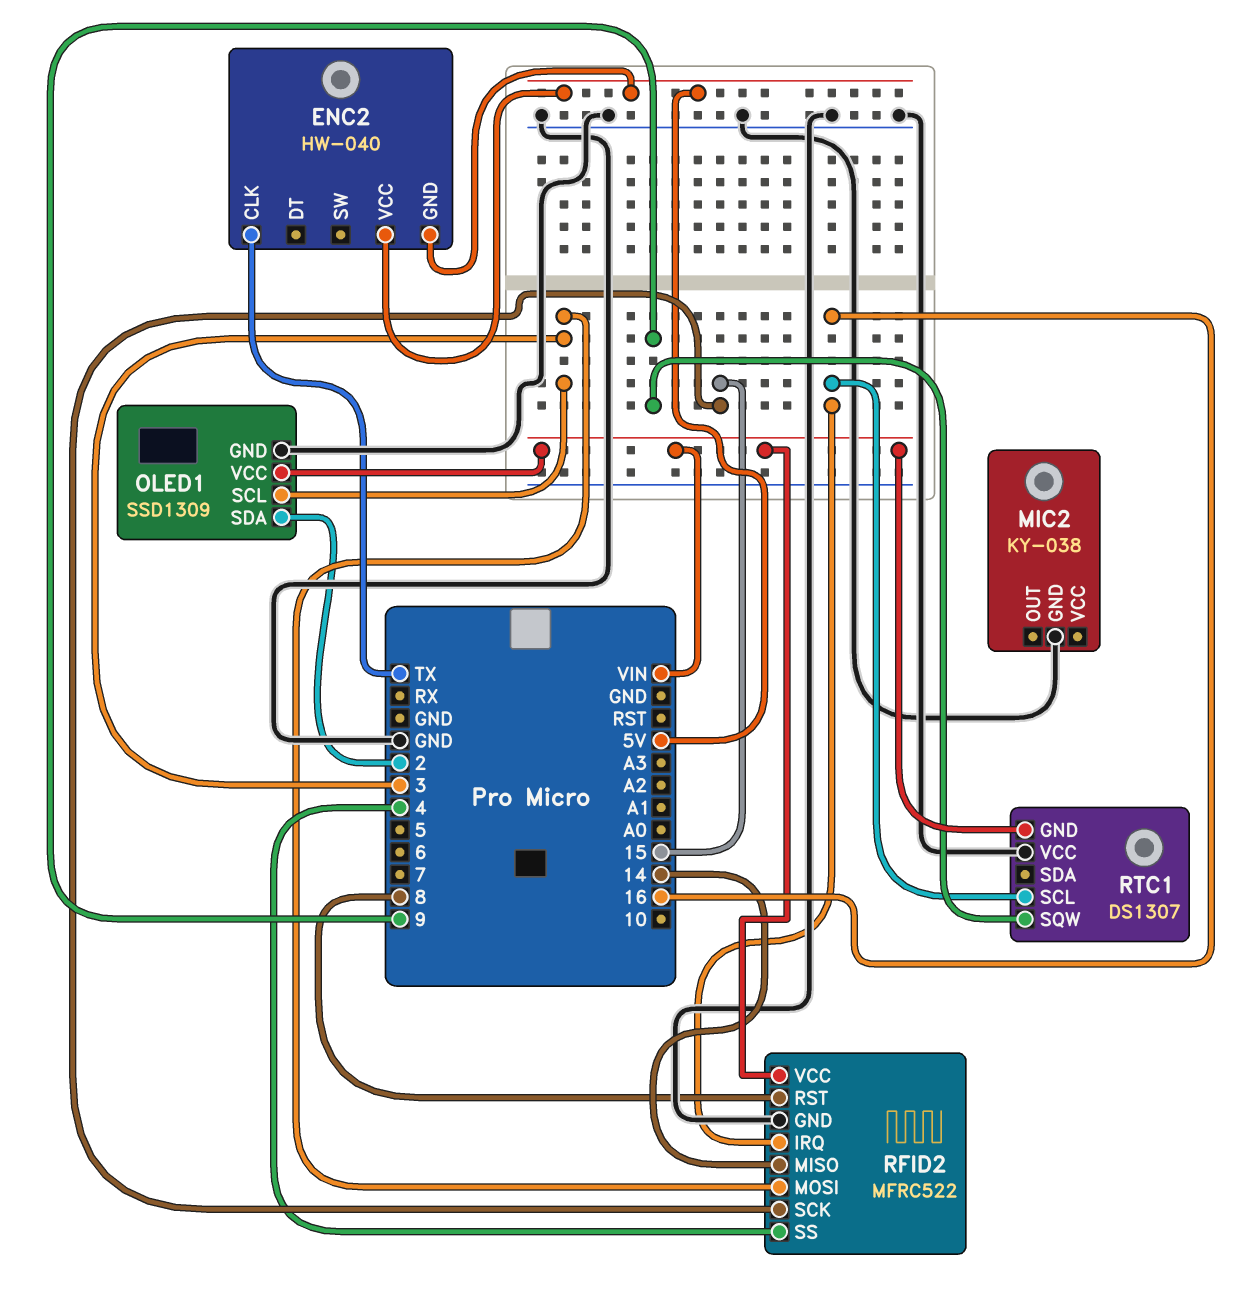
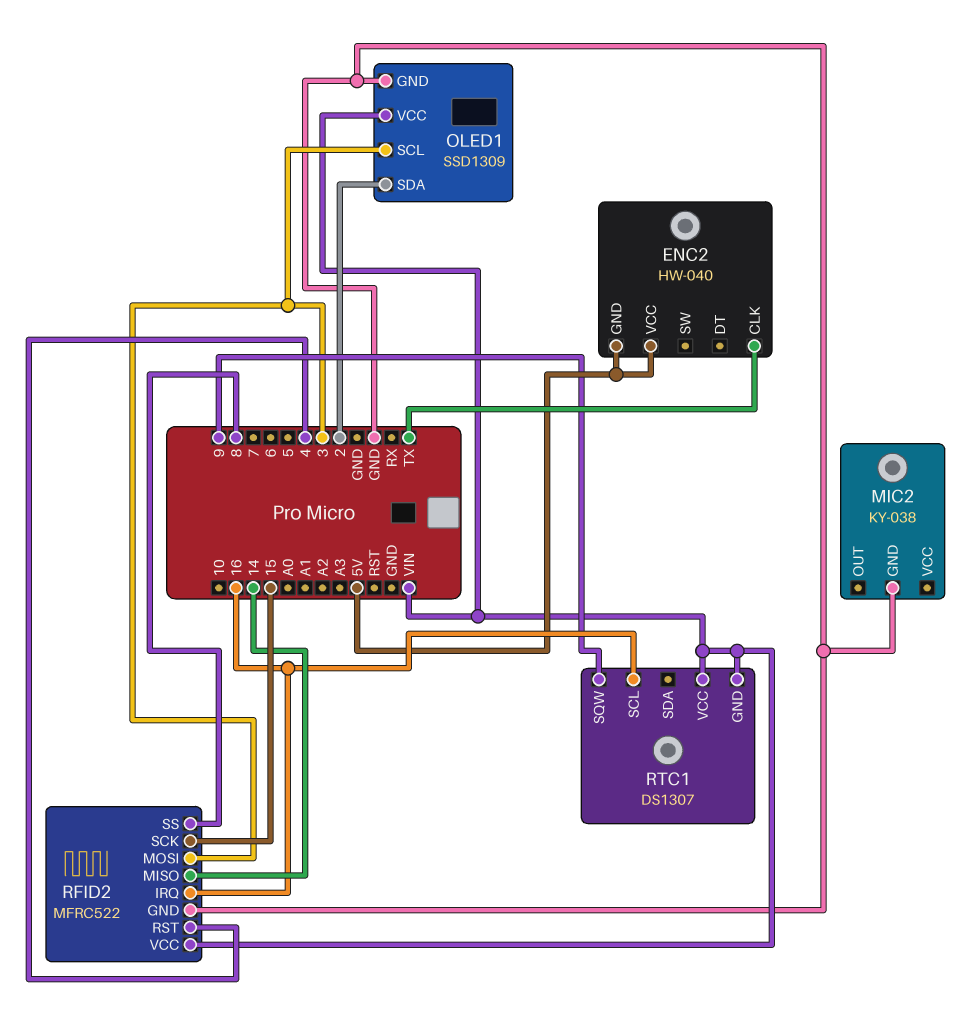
RFID2 pin RST: 8 -> 4
RFID2 pin SS: 4 -> 8
RTC1 pin VCC: GND -> VIN

